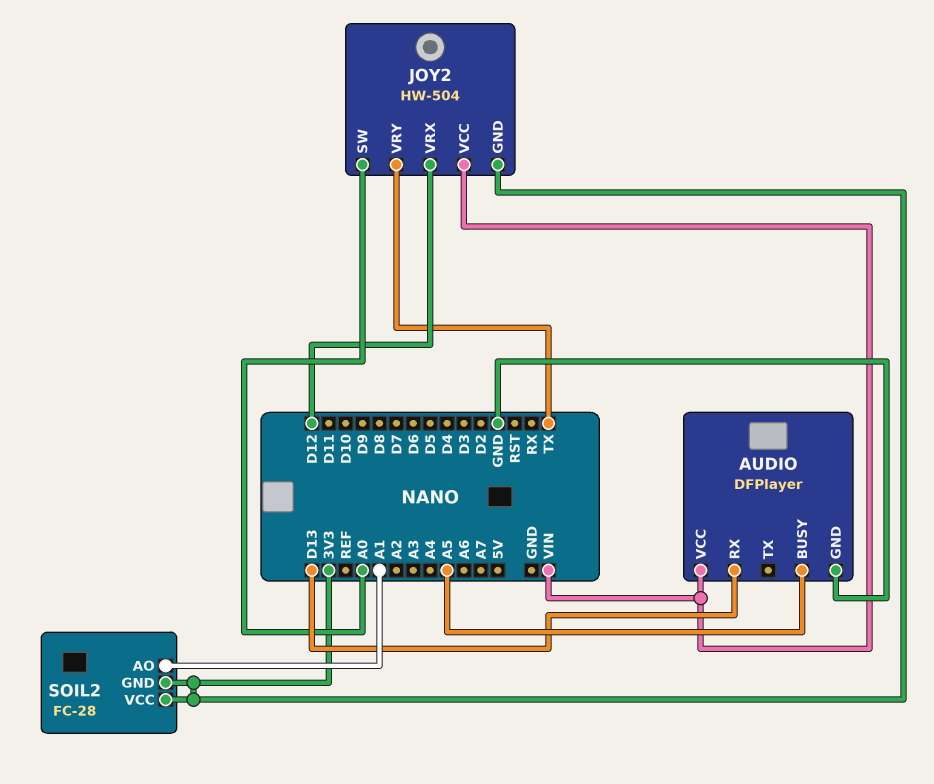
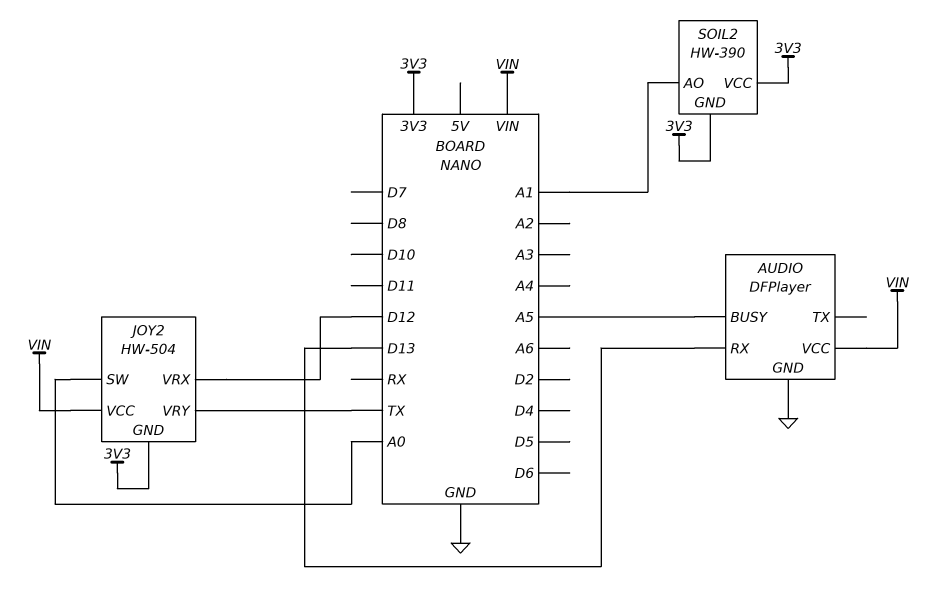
SOIL2: FC-28 -> HW-390

